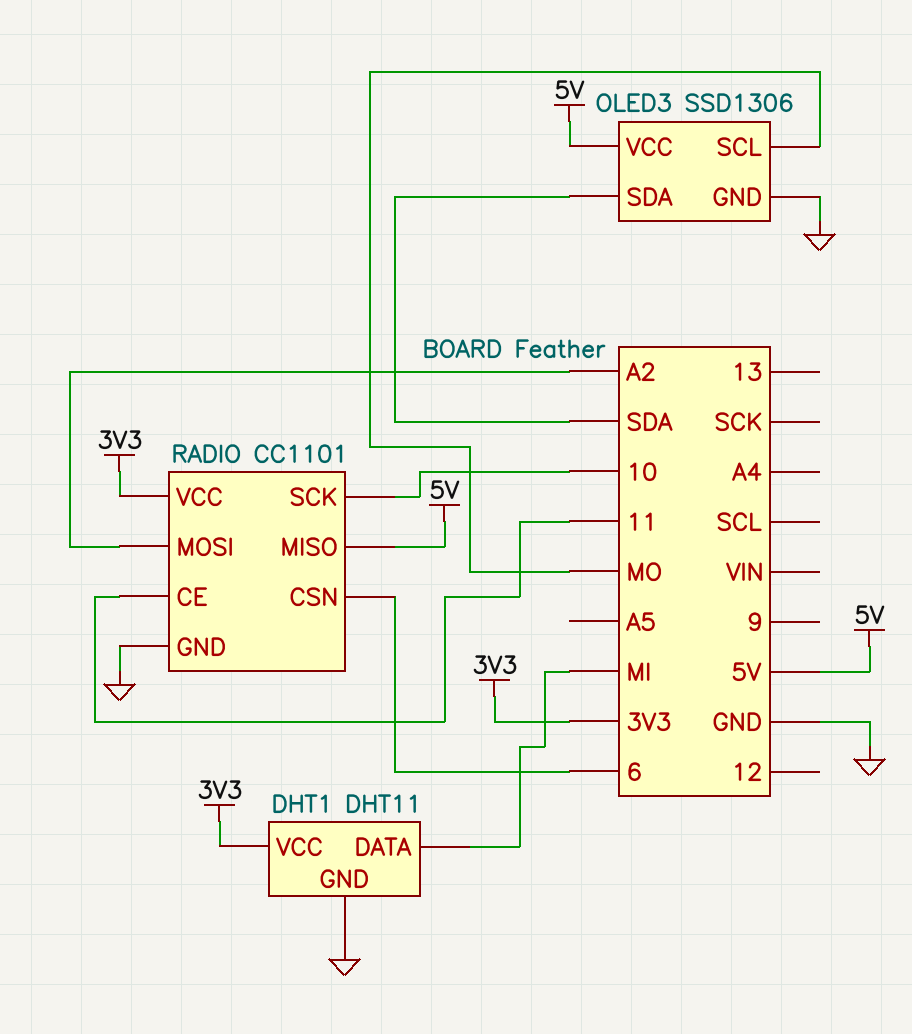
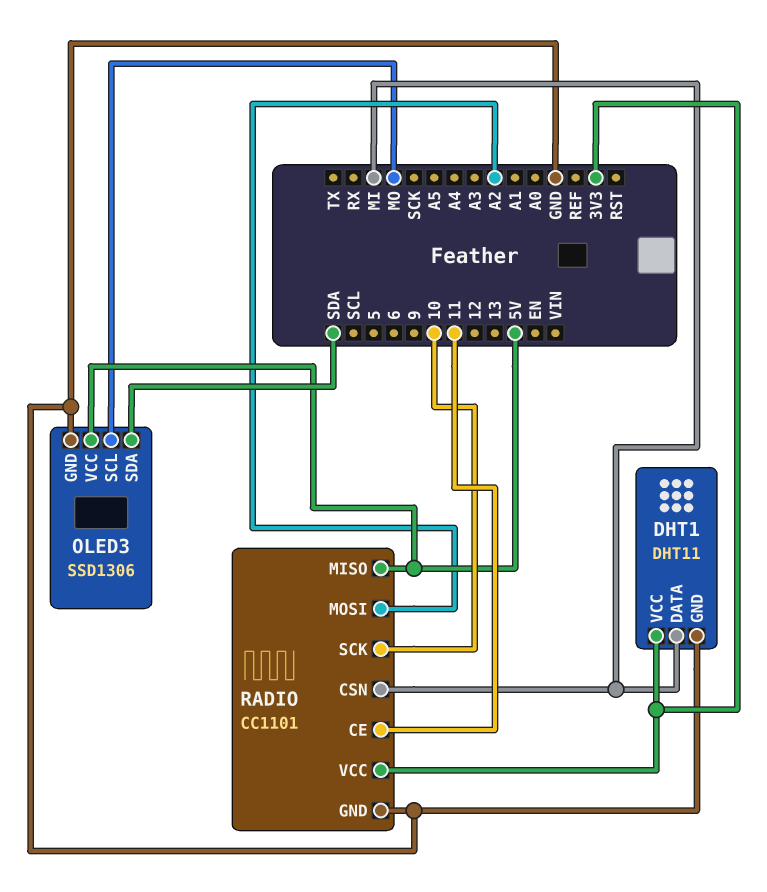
RADIO pin CSN: 6 -> MI

